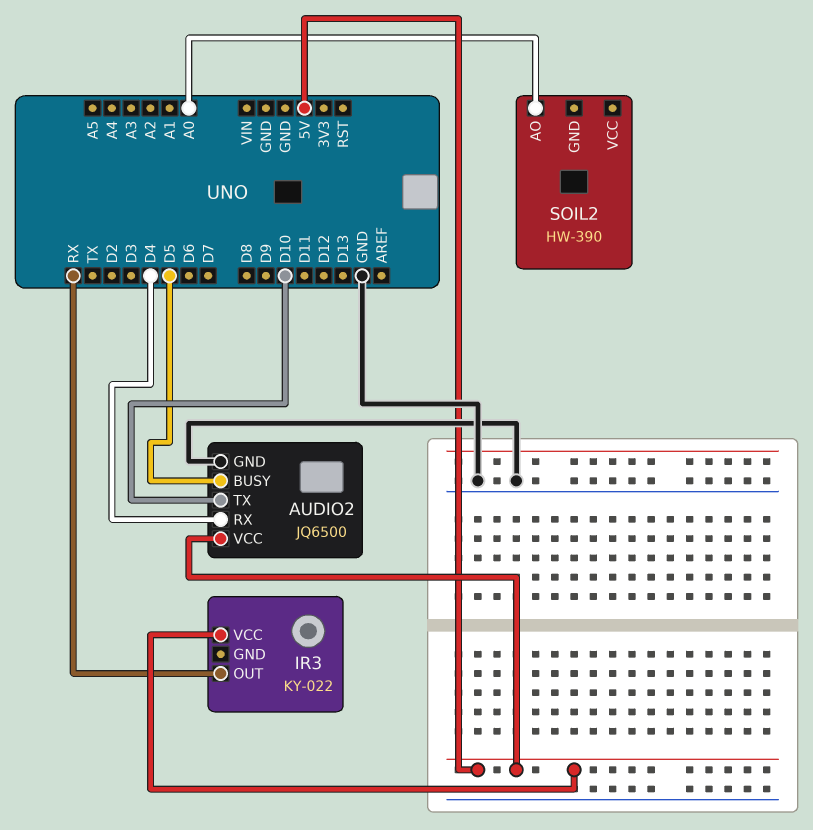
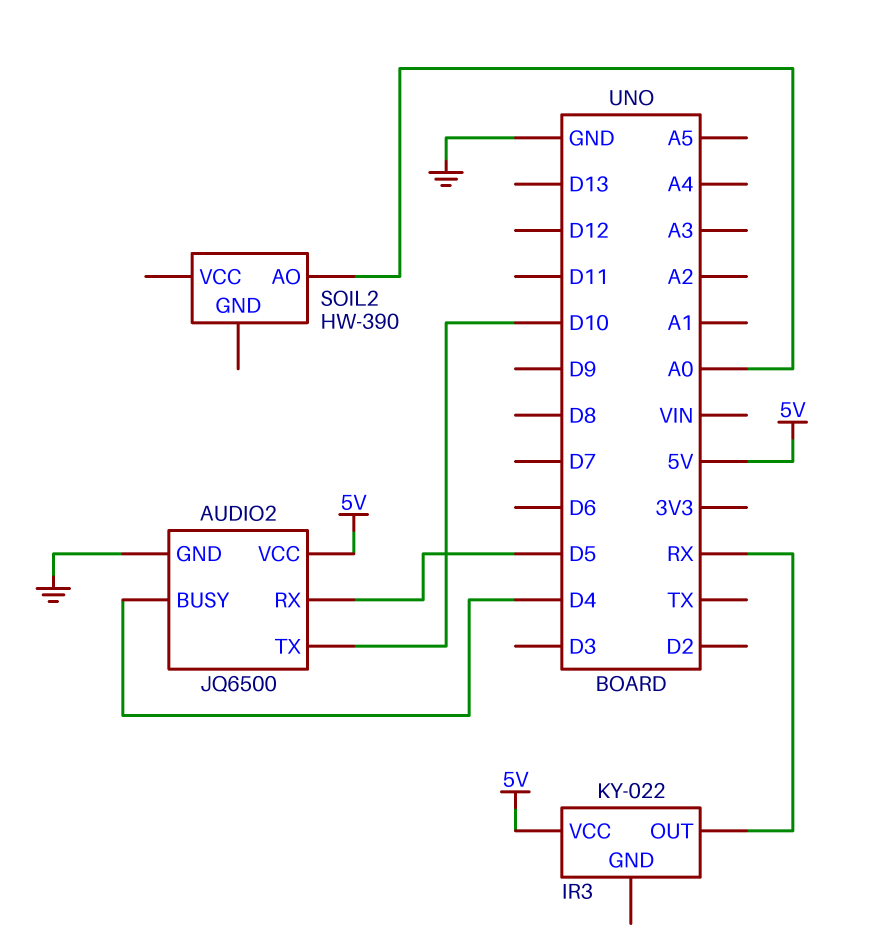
AUDIO2 pin BUSY: D5 -> D4
AUDIO2 pin RX: D4 -> D5

